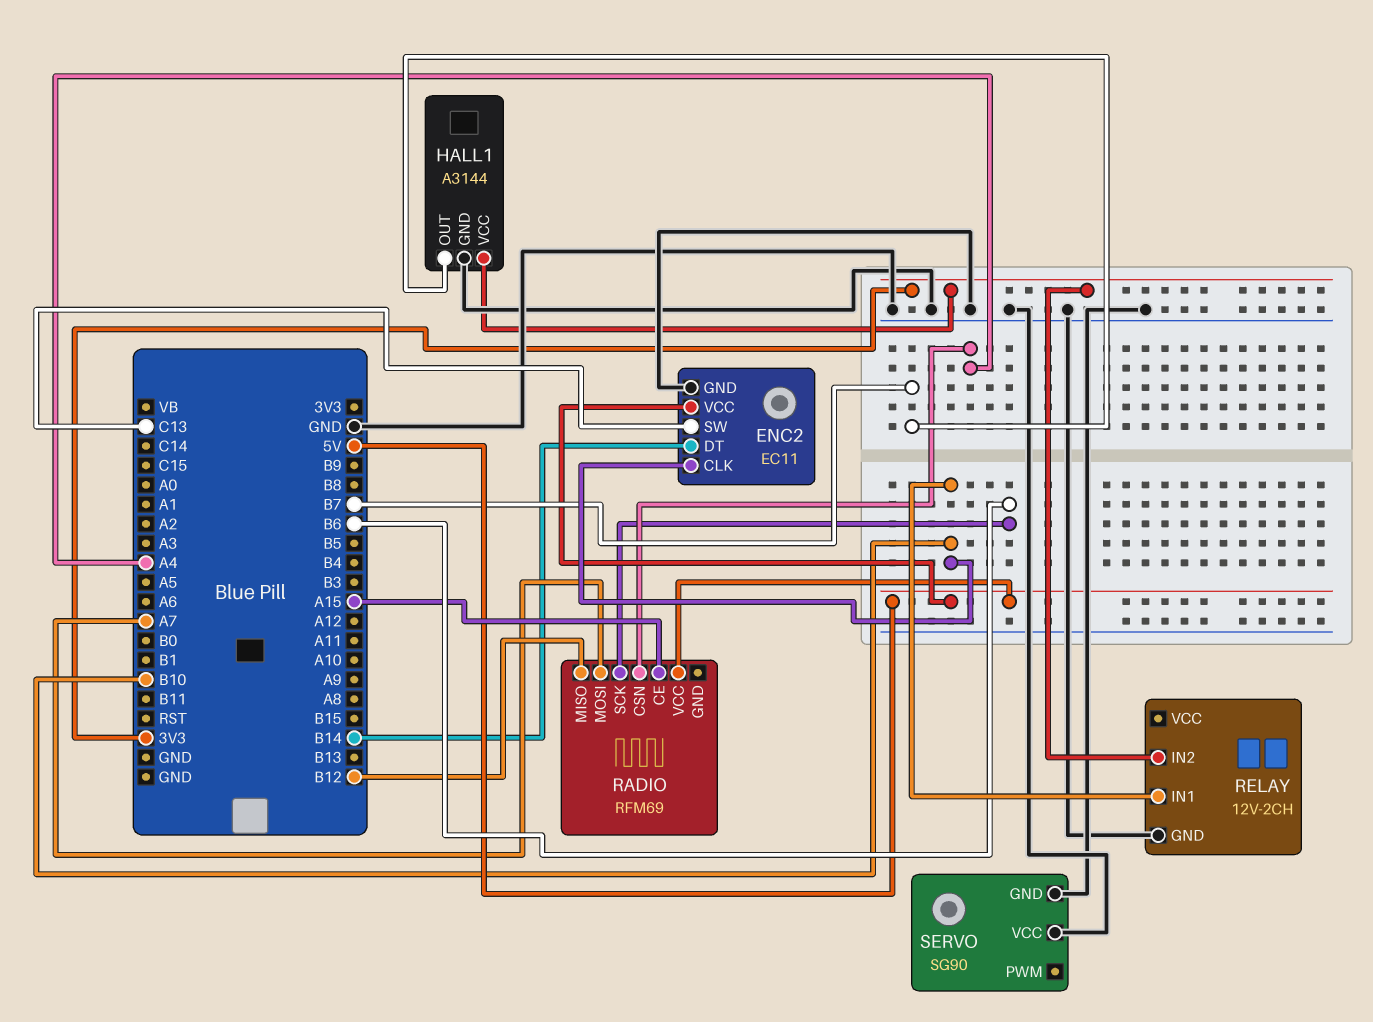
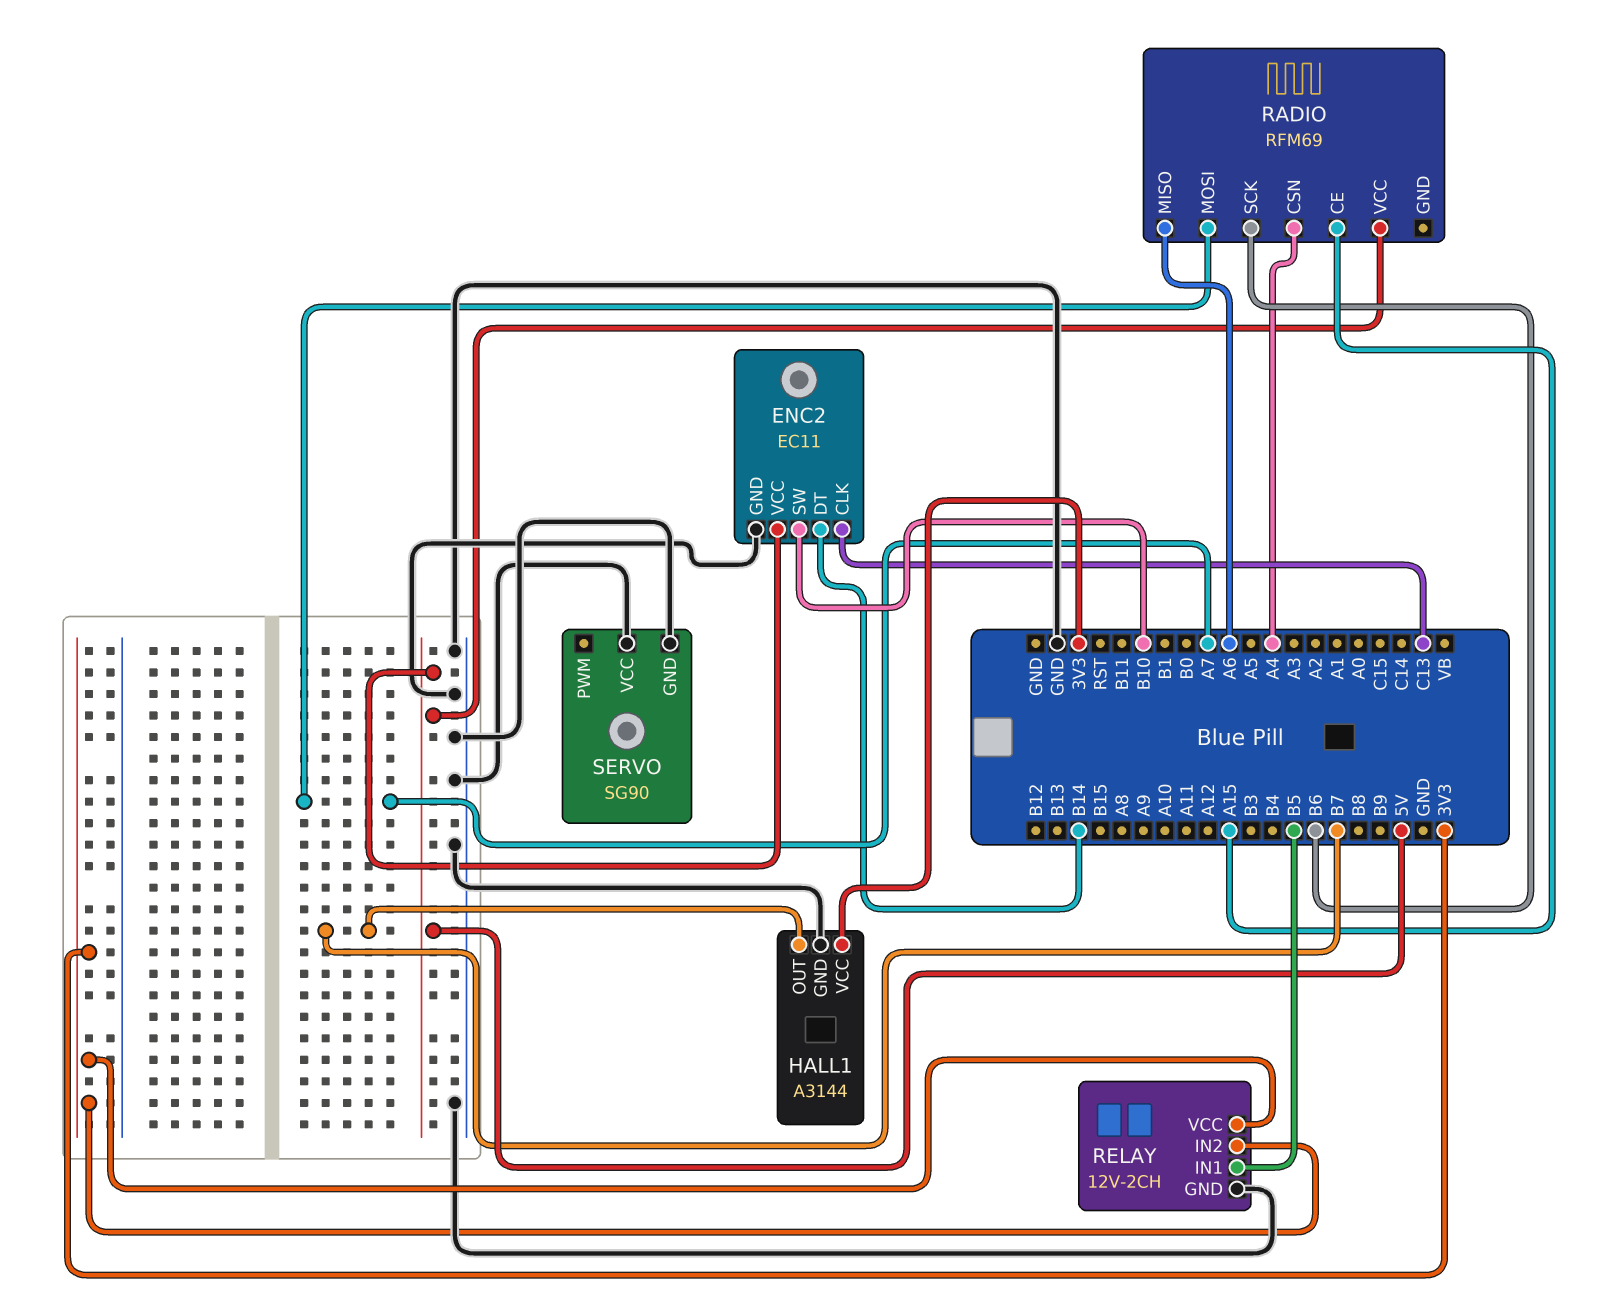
ENC2 pin CLK: B10 -> C13
ENC2 pin SW: C13 -> B10
RADIO pin MISO: B12 -> A6
RELAY pin IN1: B10 -> B5
RELAY pin VCC: none -> 3V3

